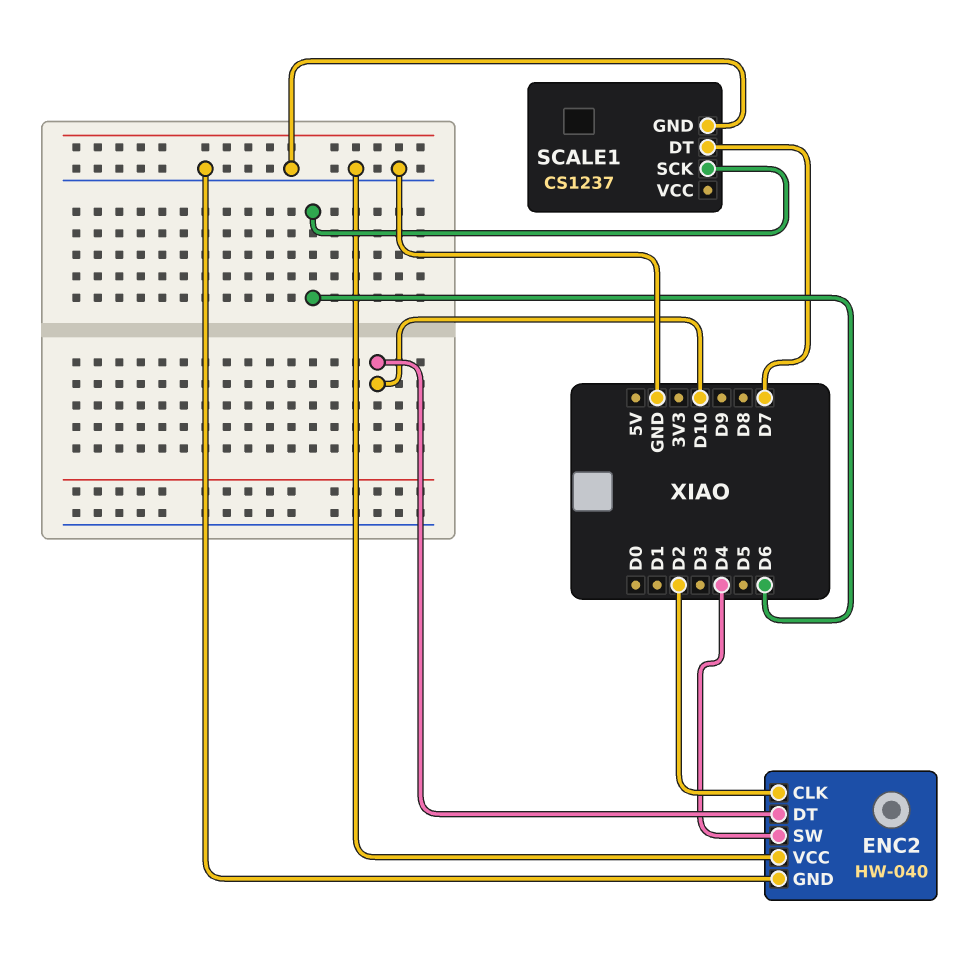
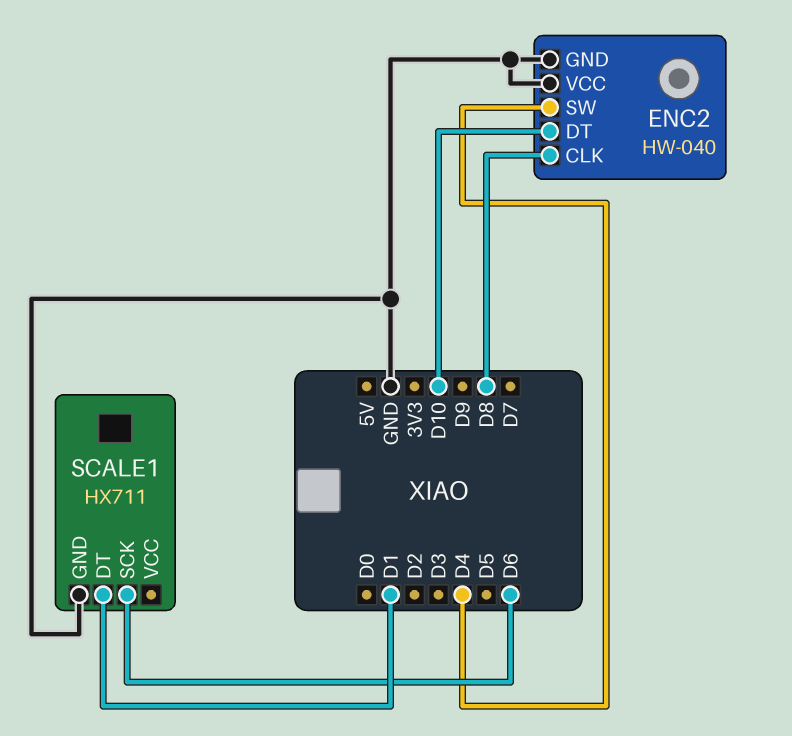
ENC2 pin CLK: D2 -> D8
SCALE1: CS1237 -> HX711
SCALE1 pin DT: D7 -> D1

